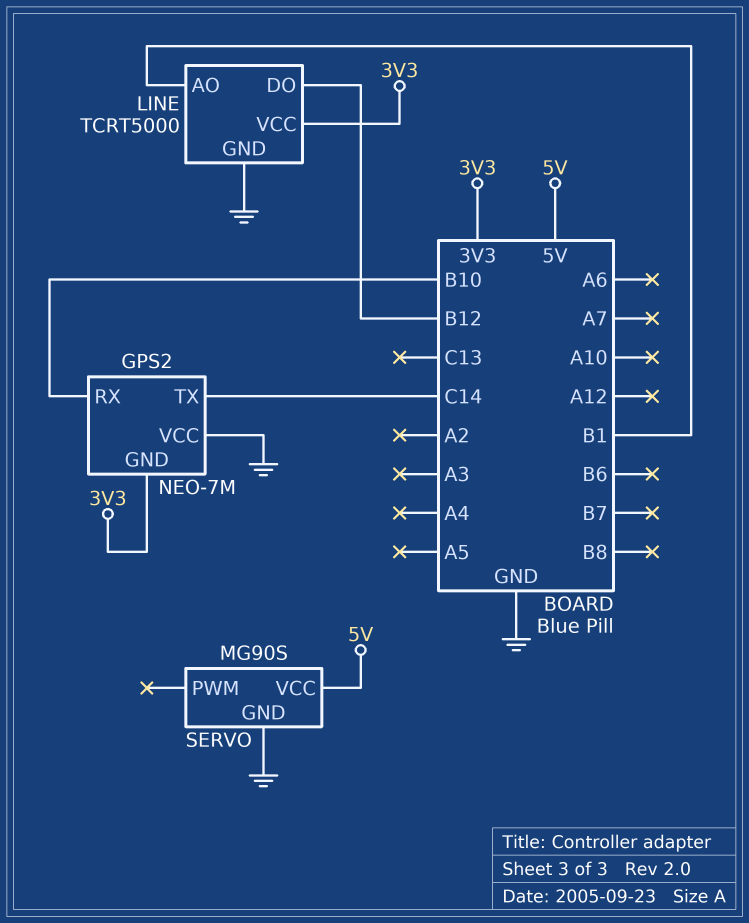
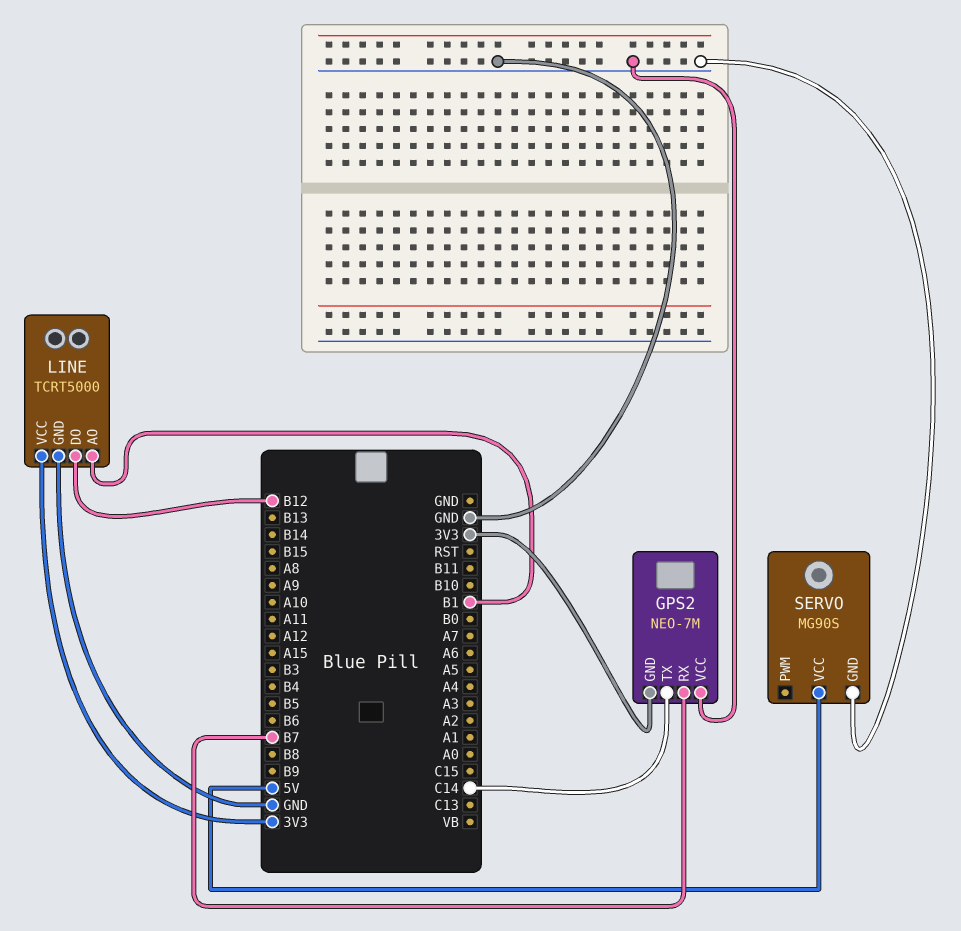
GPS2 pin RX: B10 -> B7

